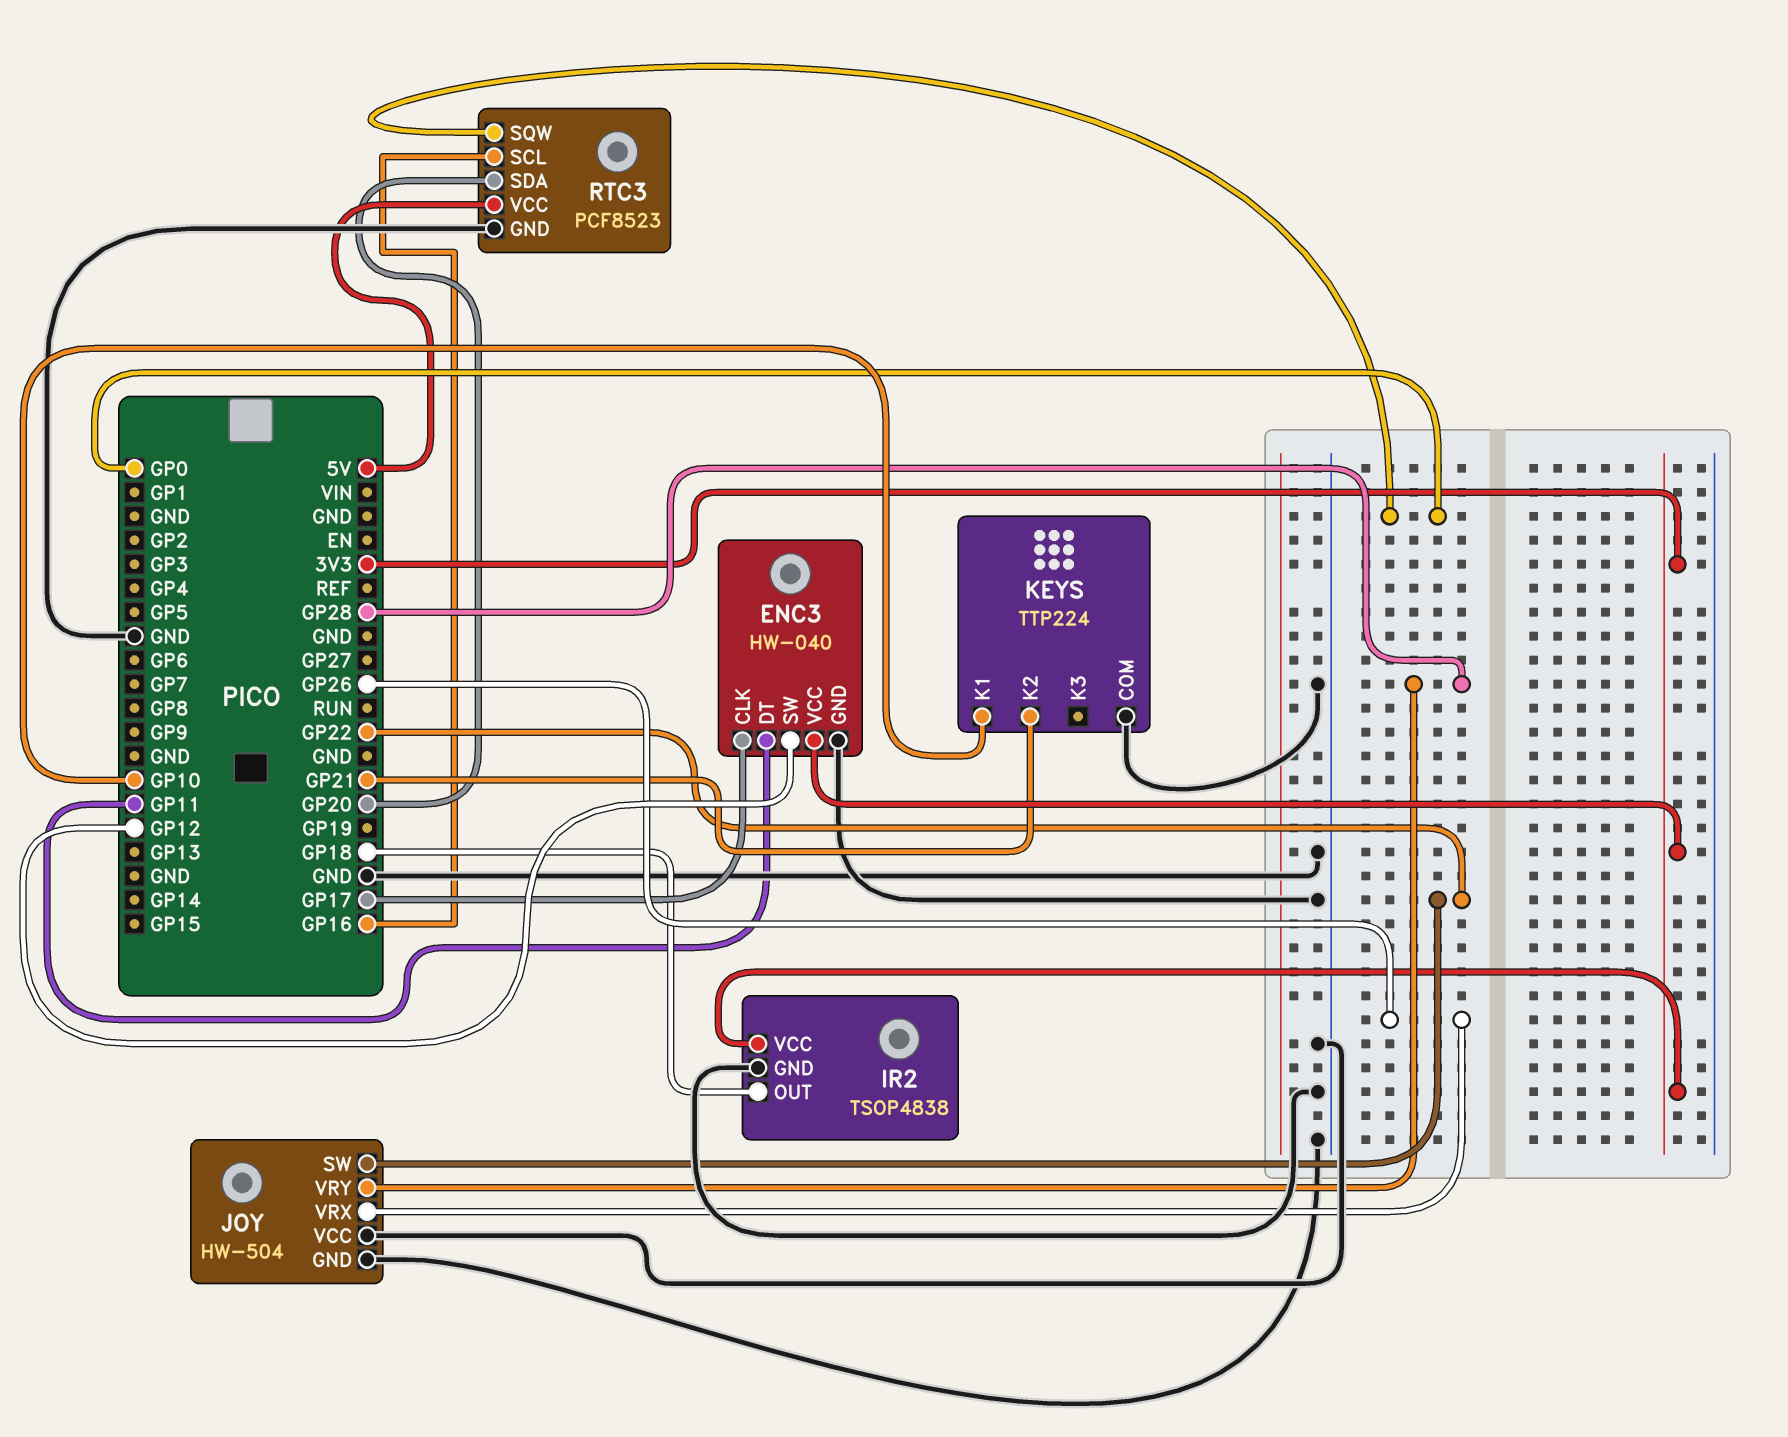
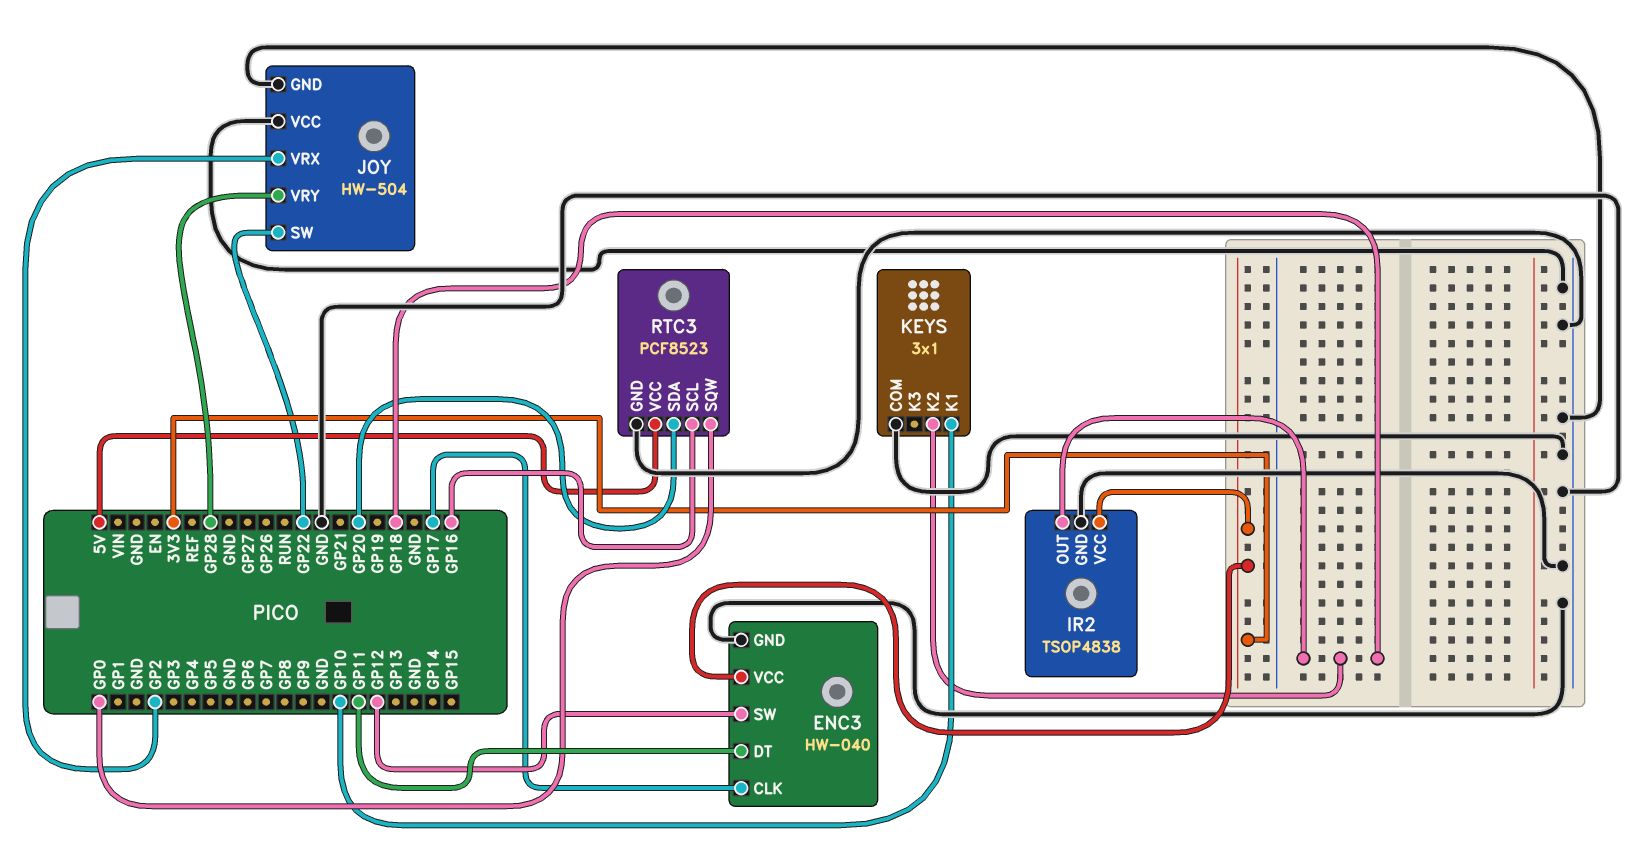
JOY pin VRX: GP26 -> GP2
KEYS: TTP224 -> 3x1
KEYS pin K2: GP21 -> GP18

